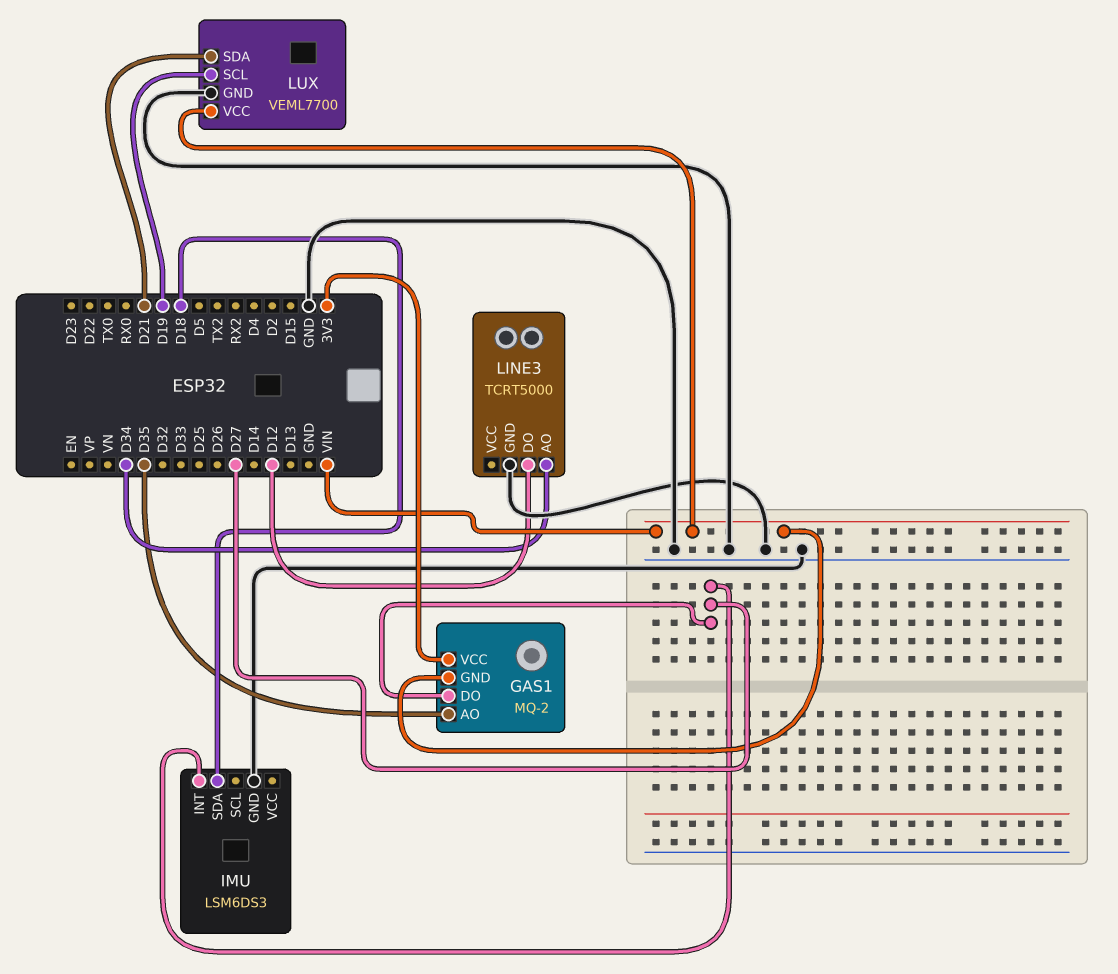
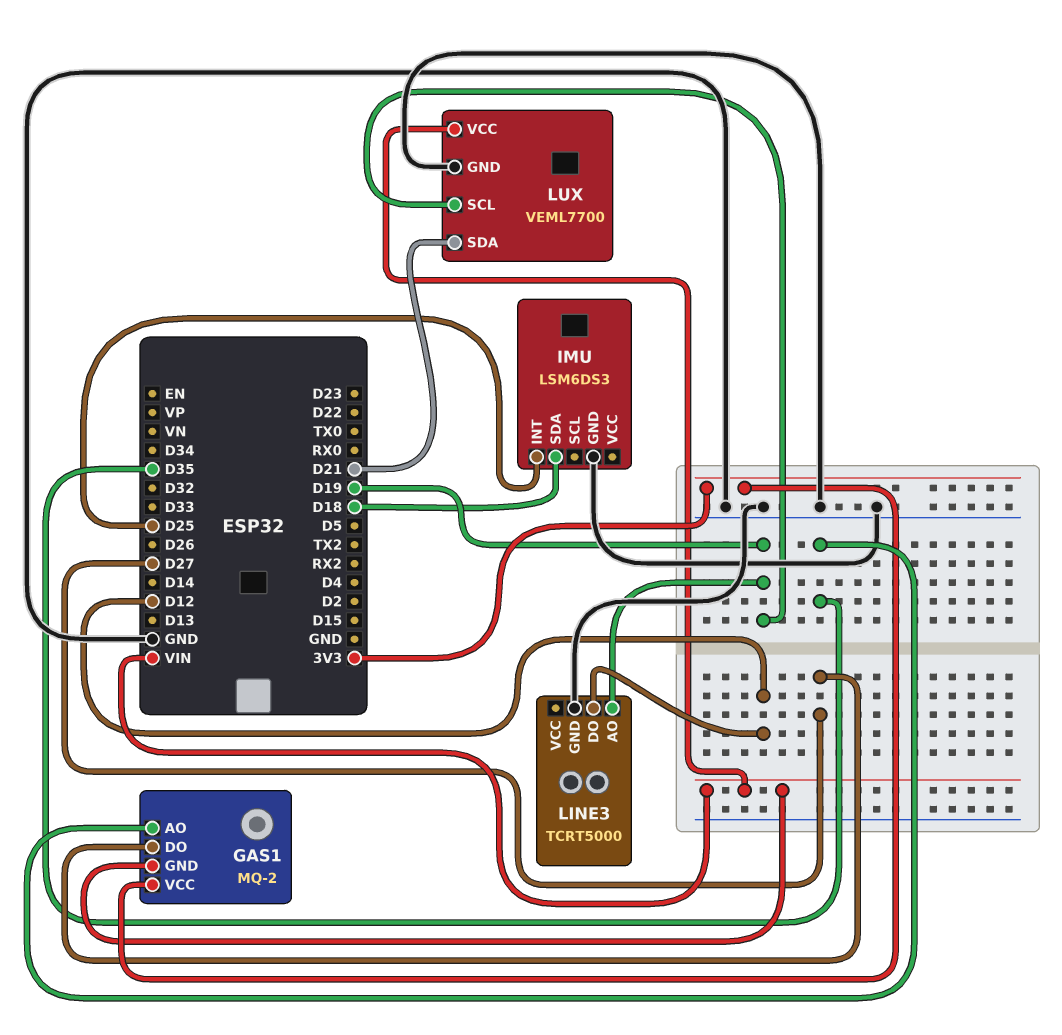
IMU pin INT: D27 -> D25
LINE3 pin AO: D34 -> D19

